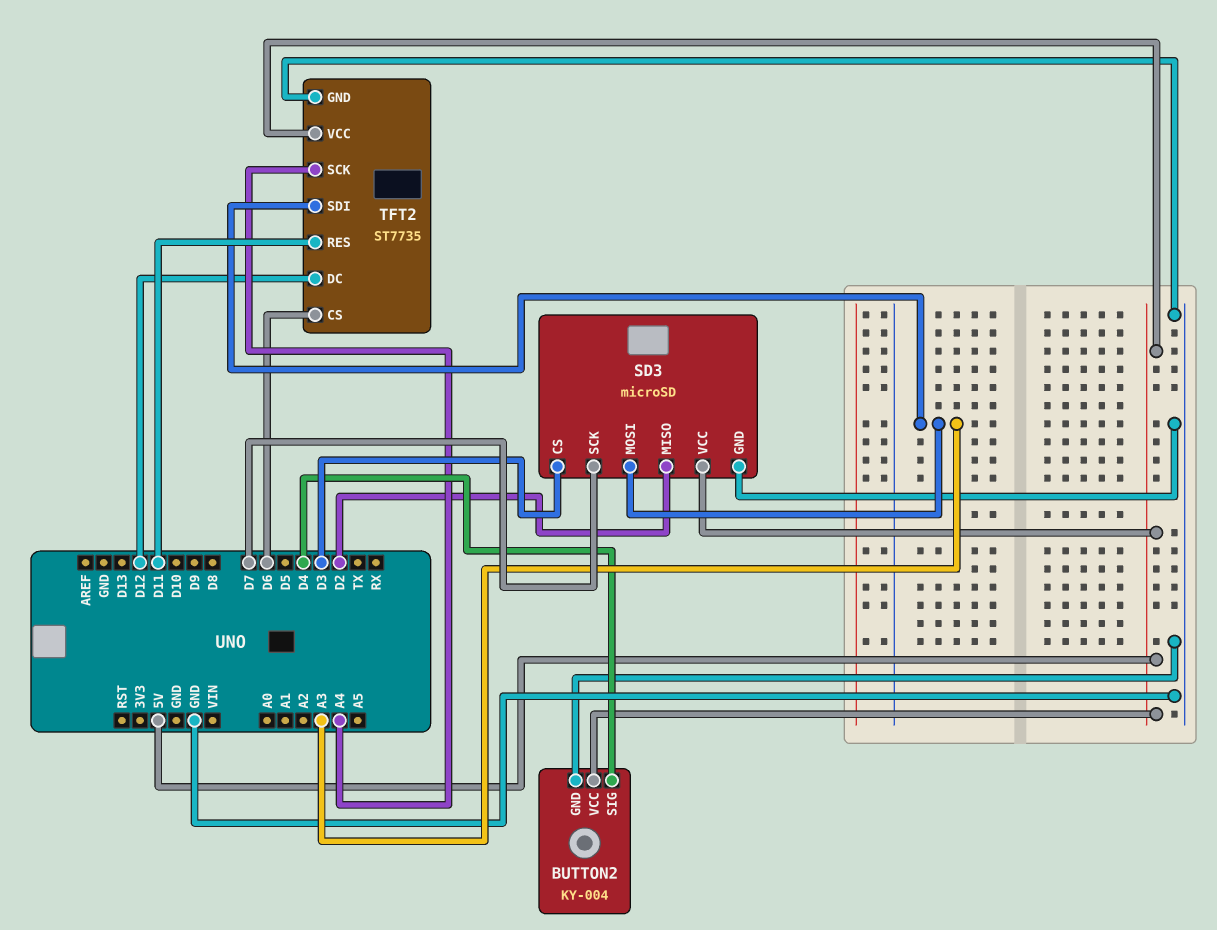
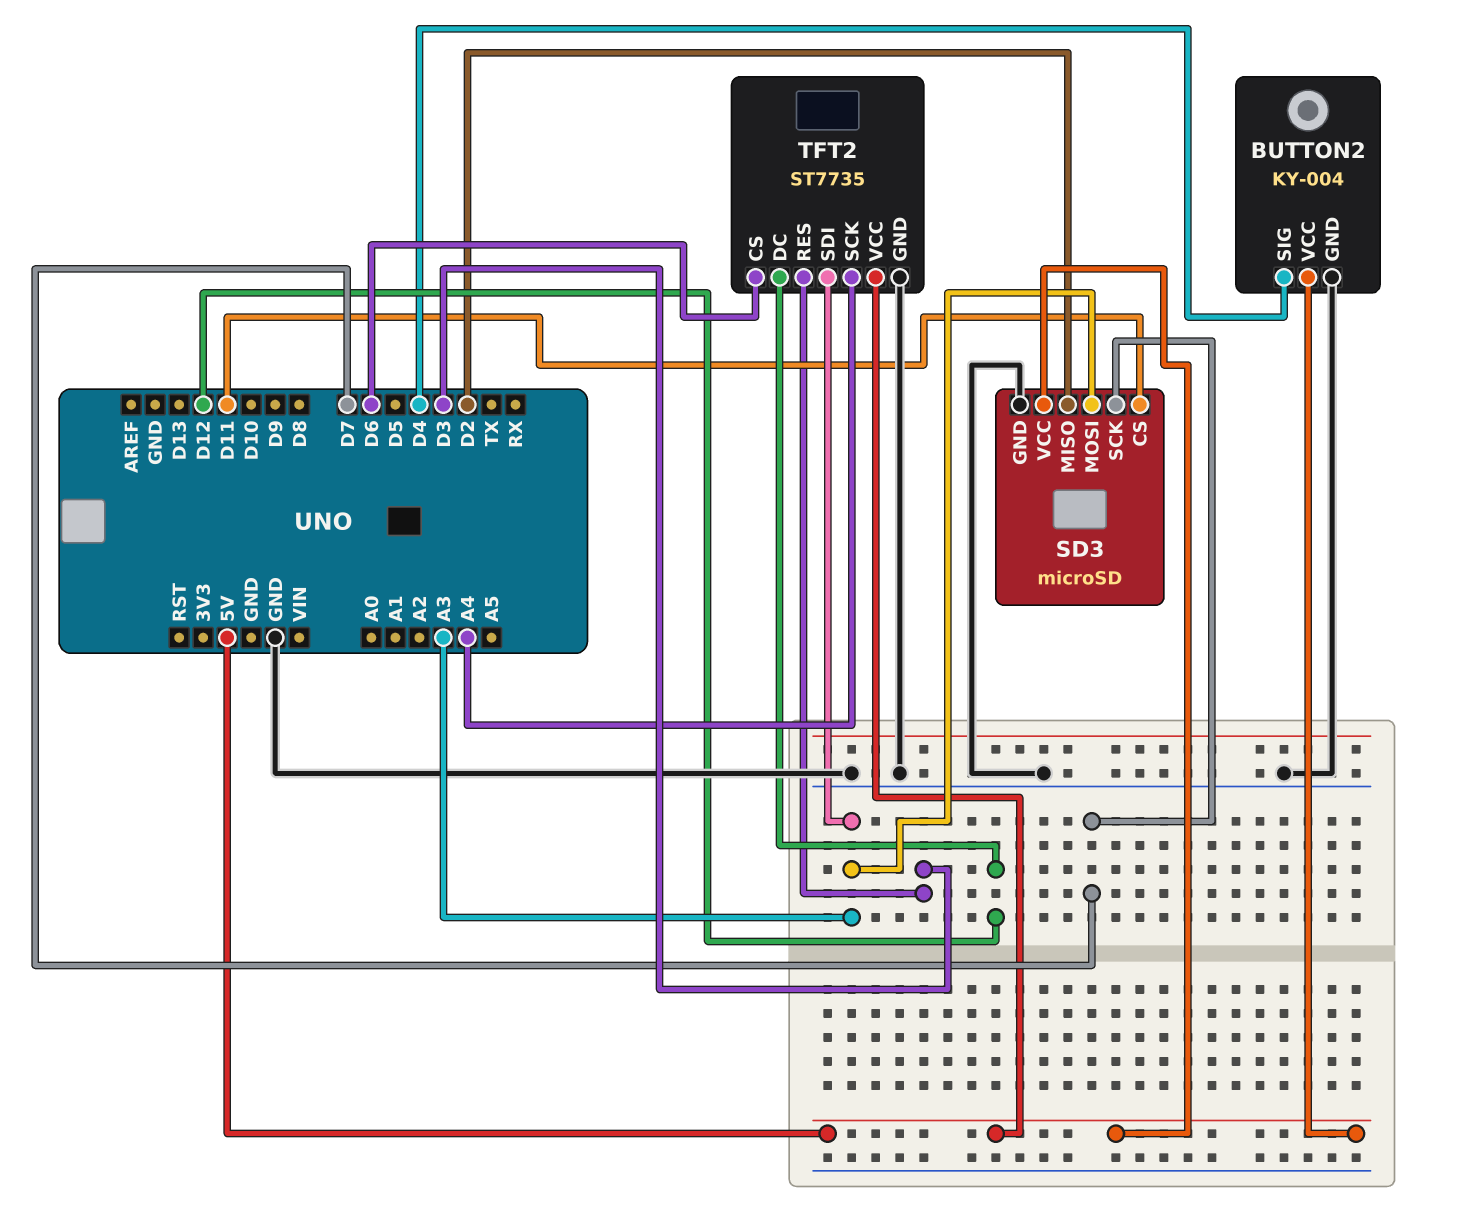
SD3 pin CS: D3 -> D11
TFT2 pin RES: D11 -> D3

